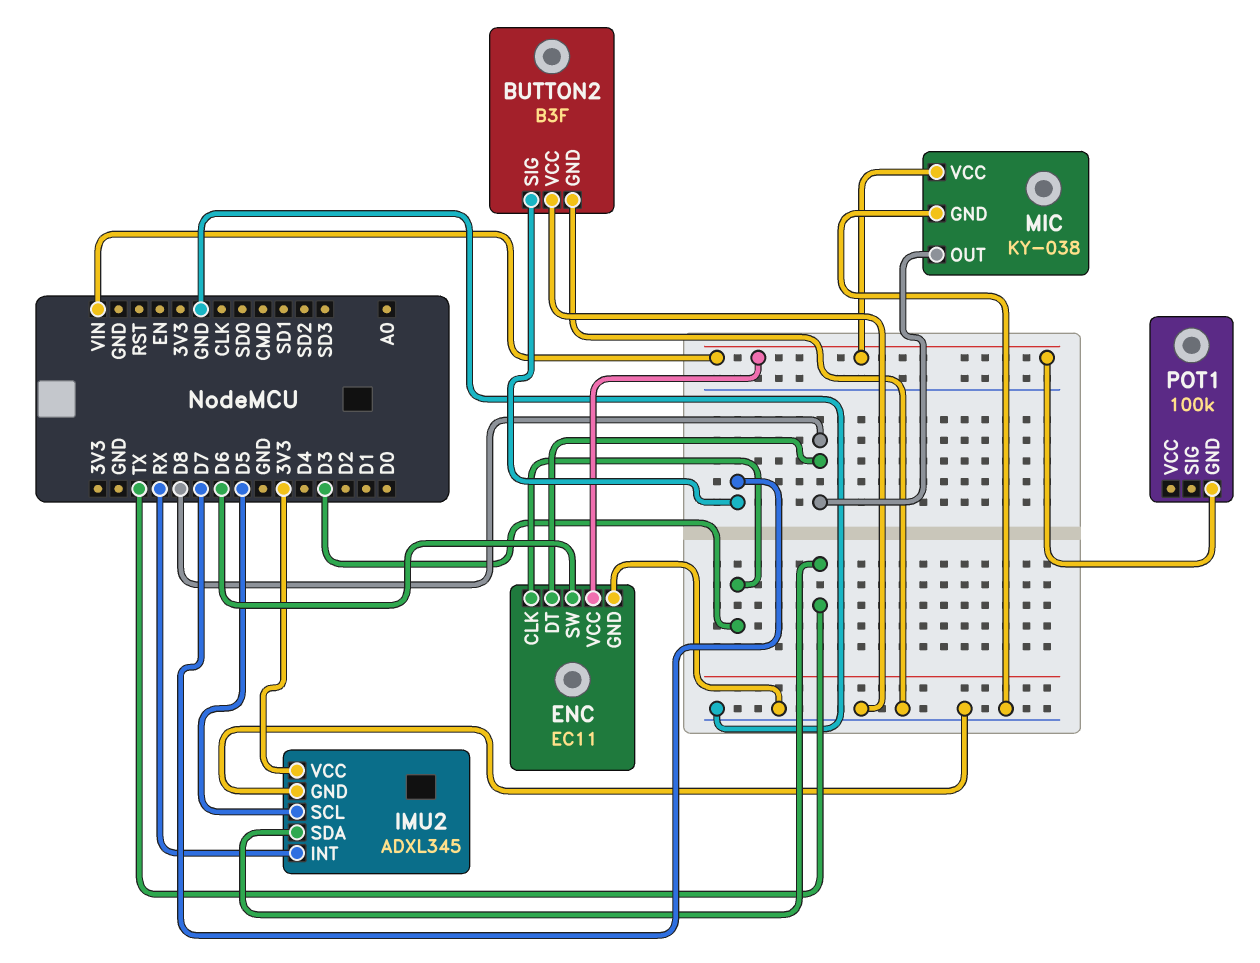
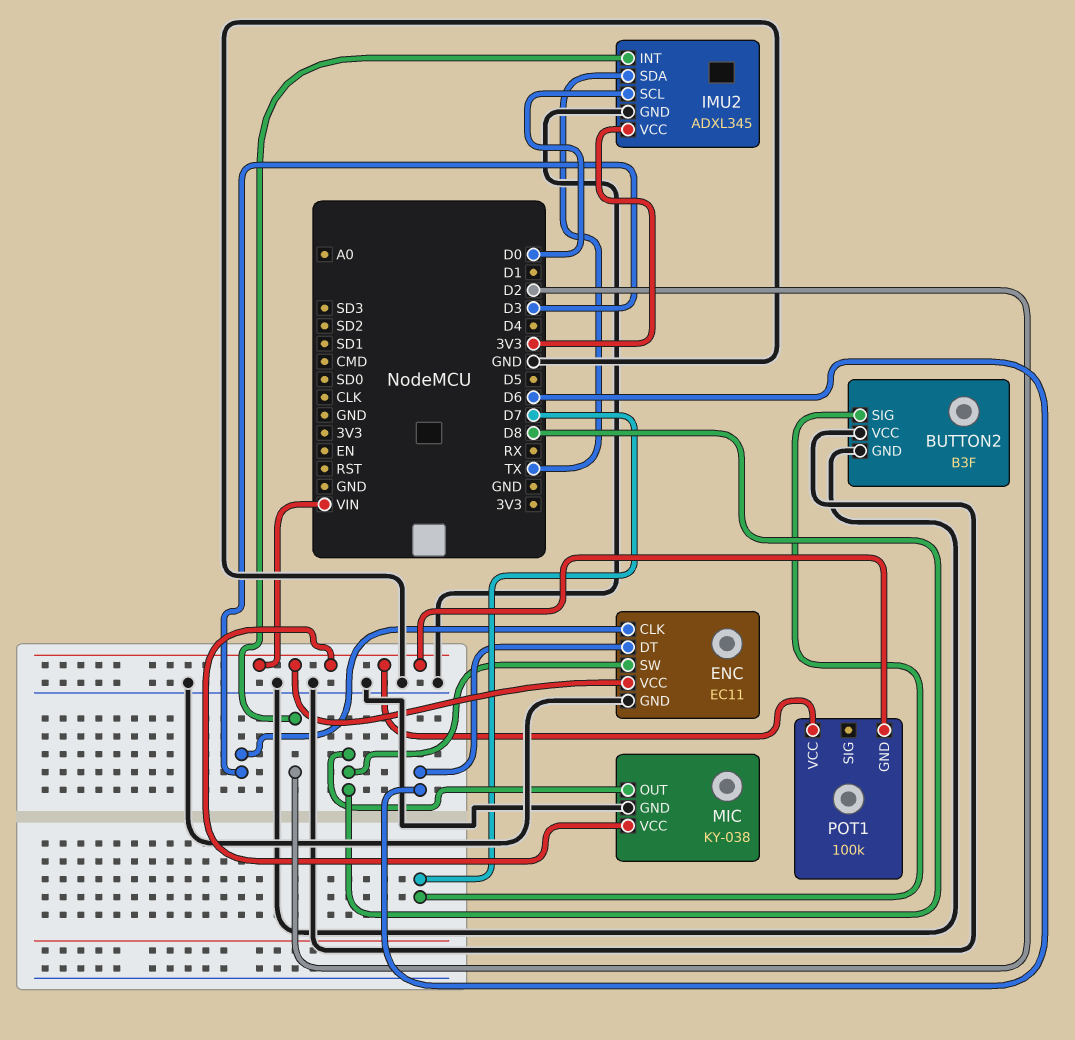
ENC pin DT: D8 -> D6
ENC pin SW: D6 -> D8
IMU2 pin INT: RX -> D2
IMU2 pin SCL: D5 -> D0
POT1 pin VCC: none -> VIN

